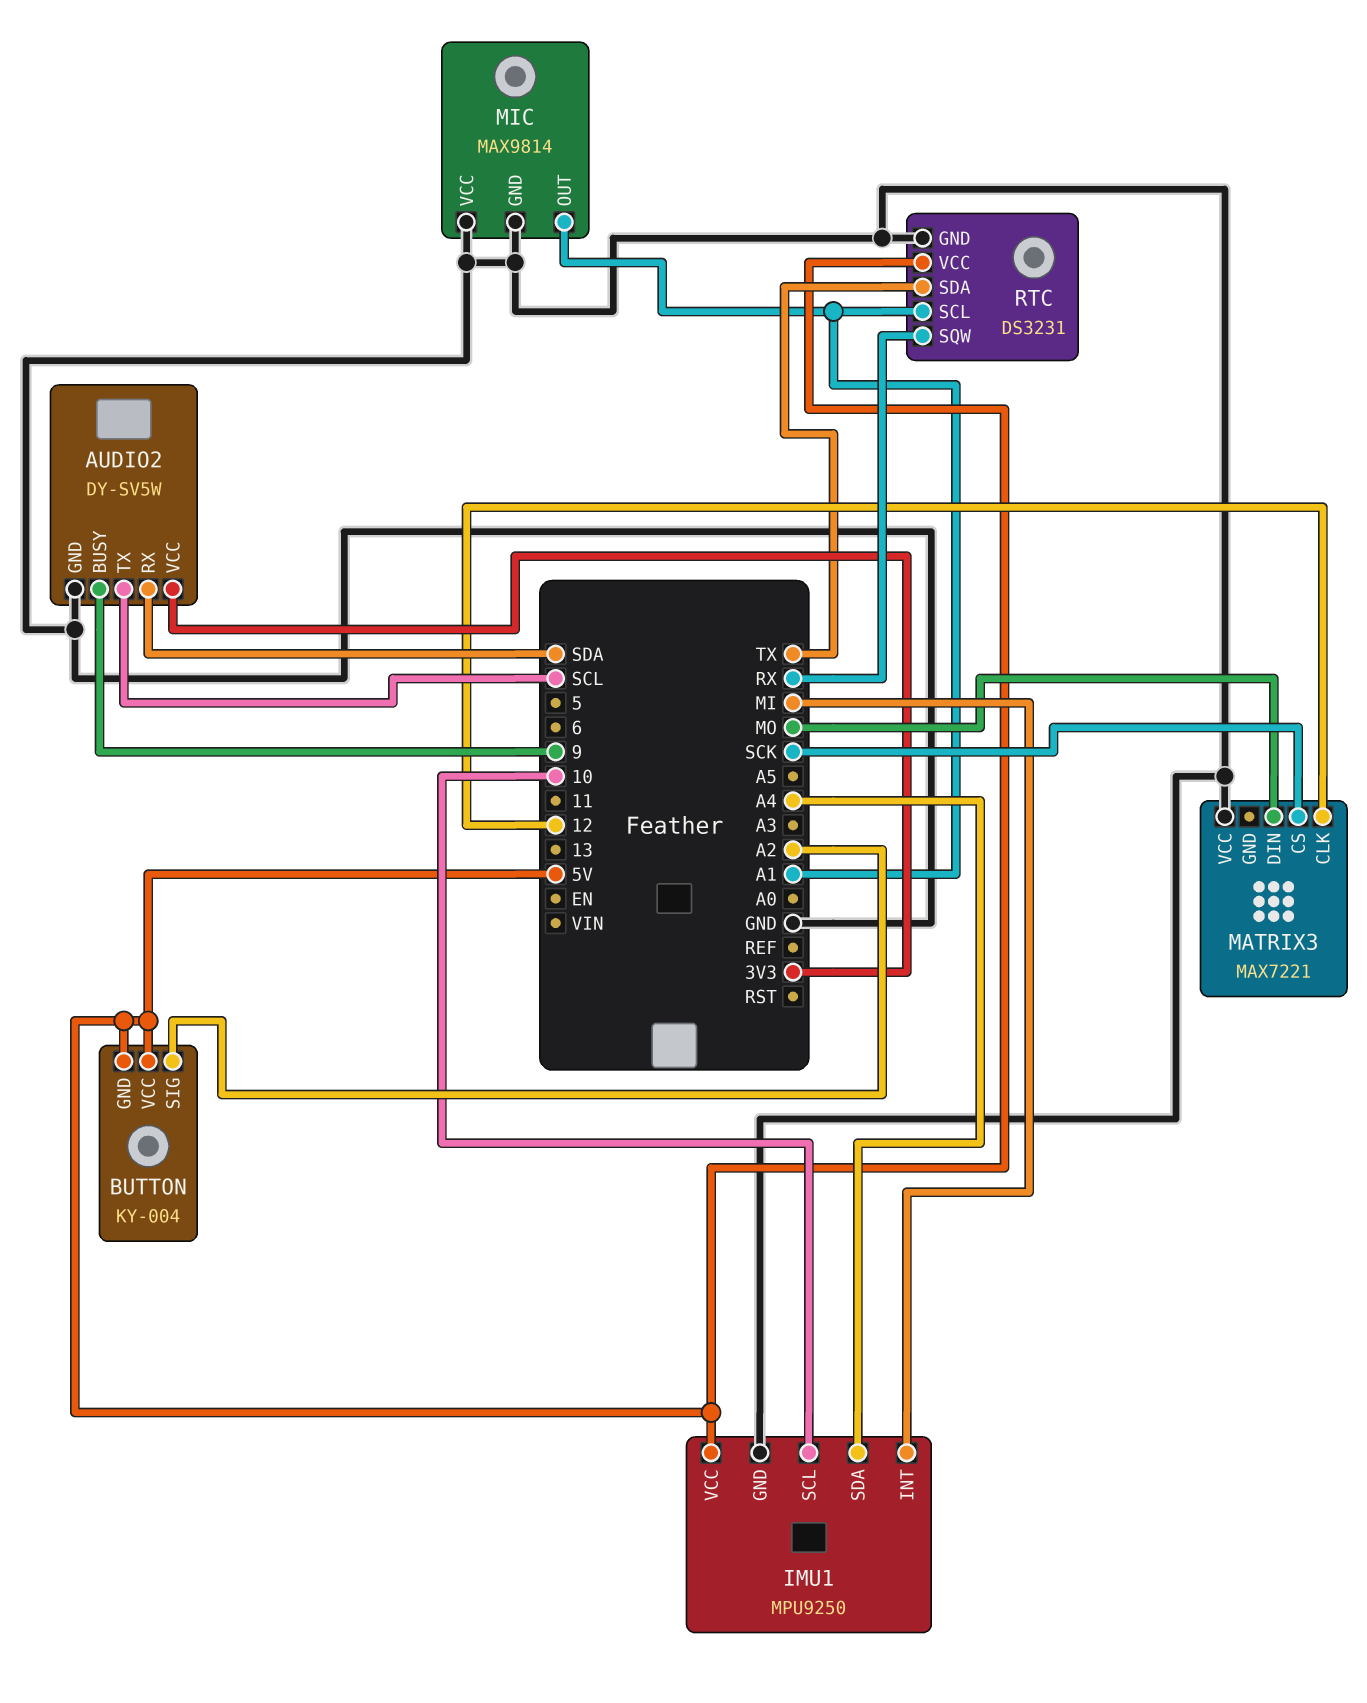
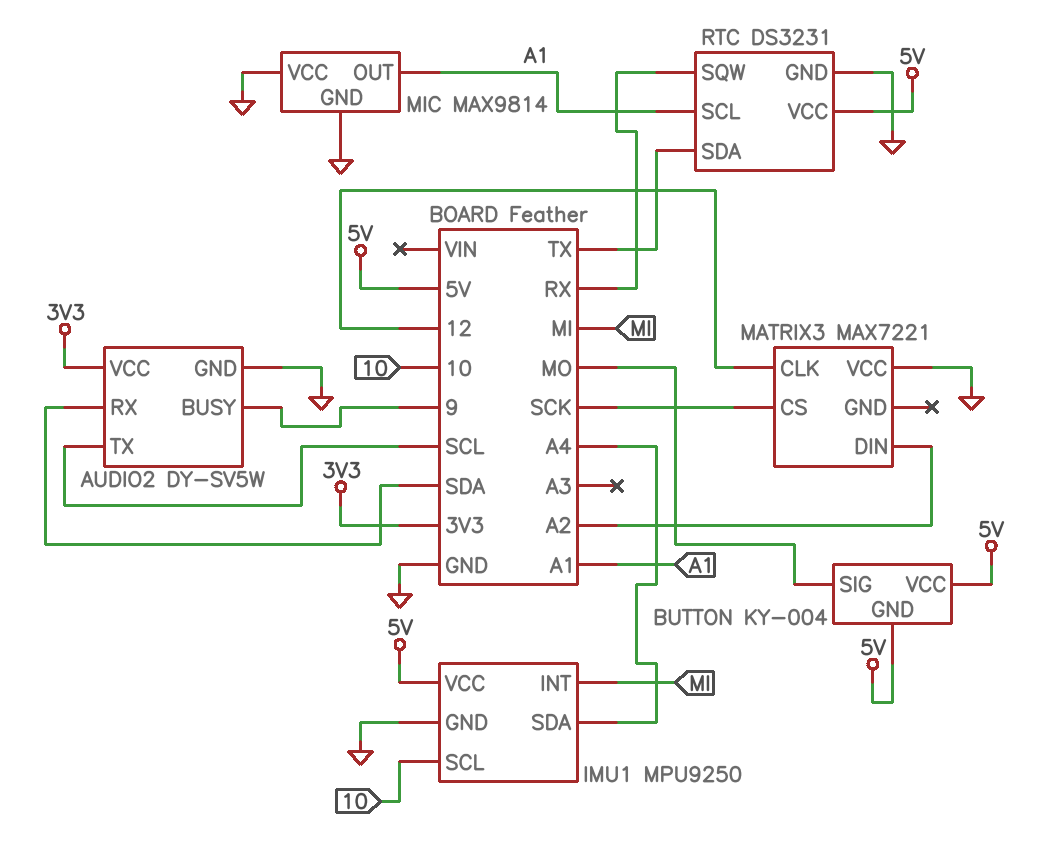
BUTTON pin SIG: A2 -> MO
MATRIX3 pin DIN: MO -> A2

